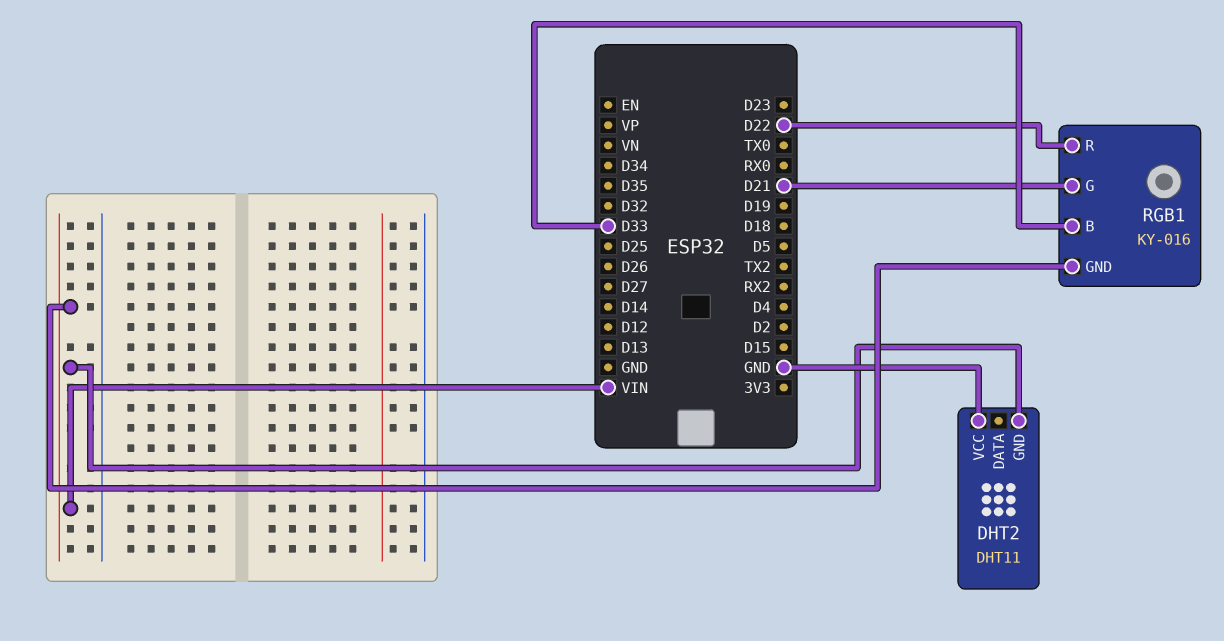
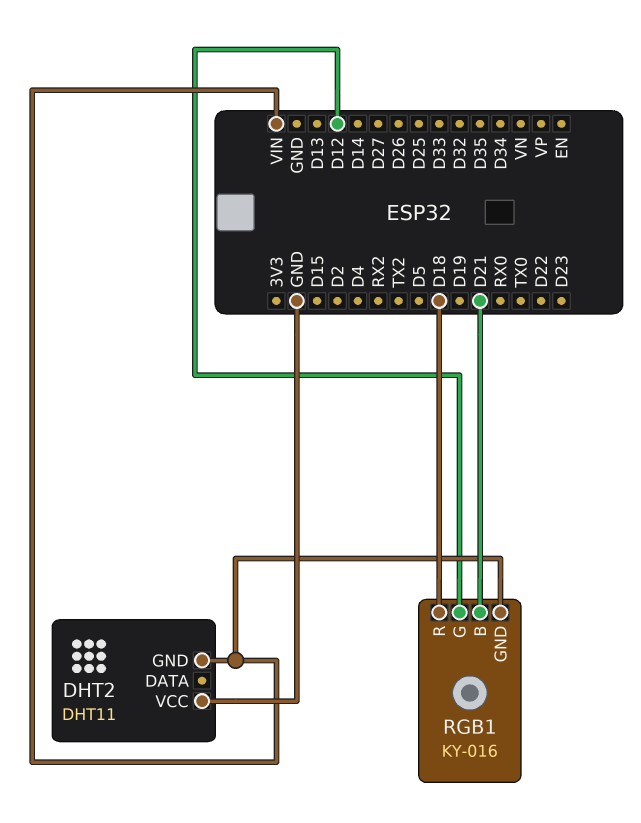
RGB1 pin B: D33 -> D21
RGB1 pin G: D21 -> D12
RGB1 pin R: D22 -> D18

